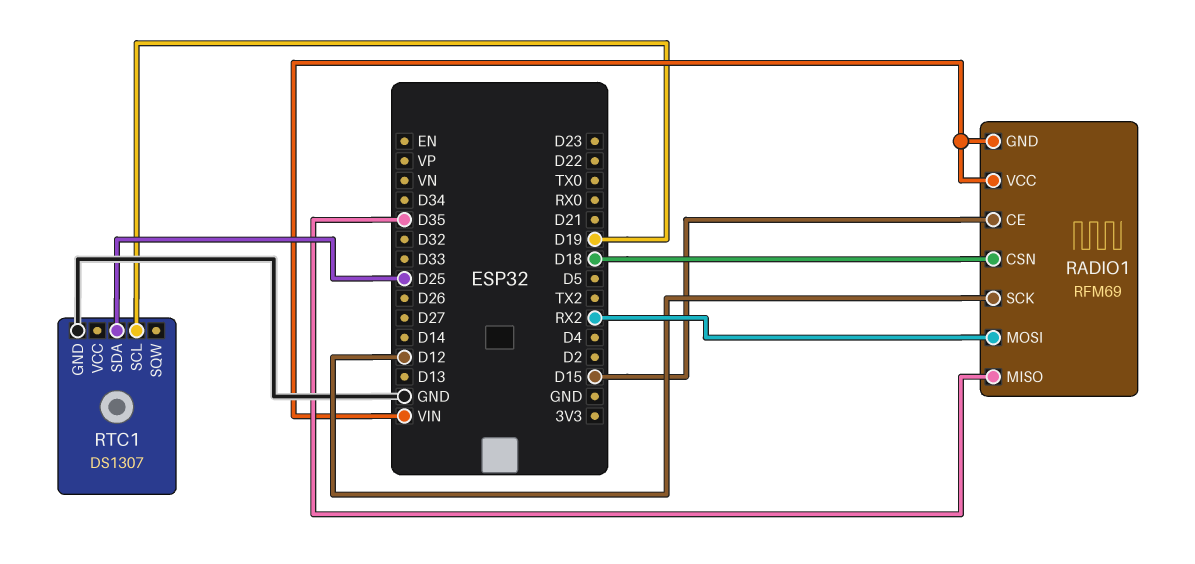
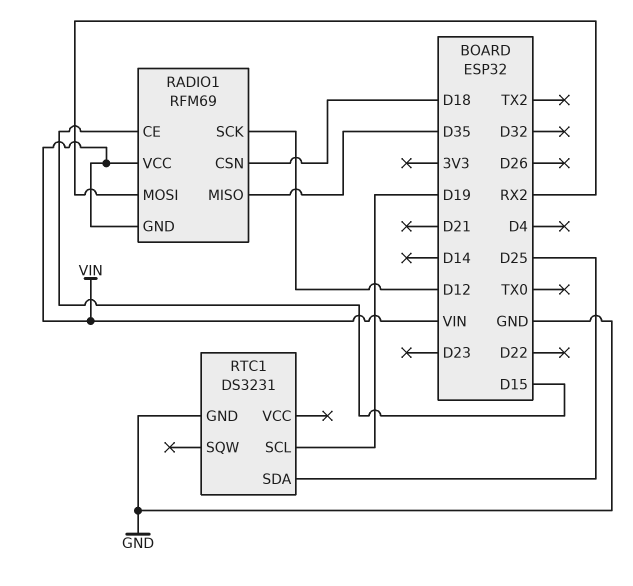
RTC1: DS1307 -> DS3231

